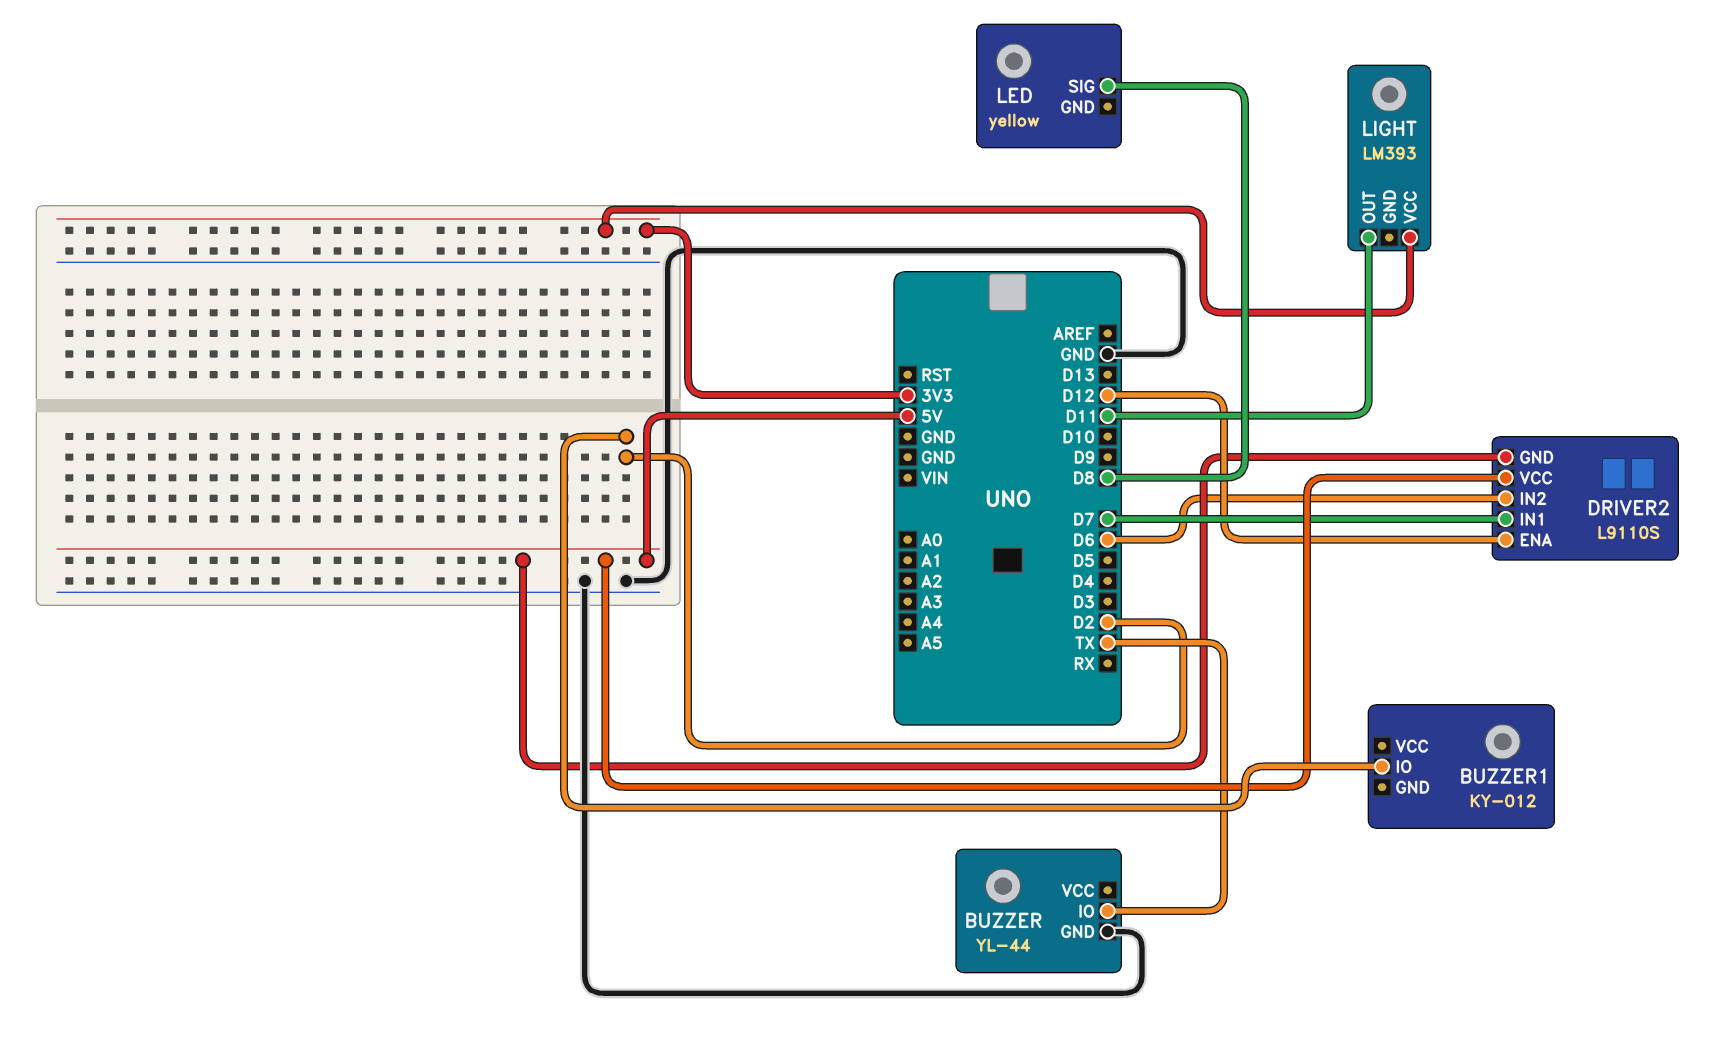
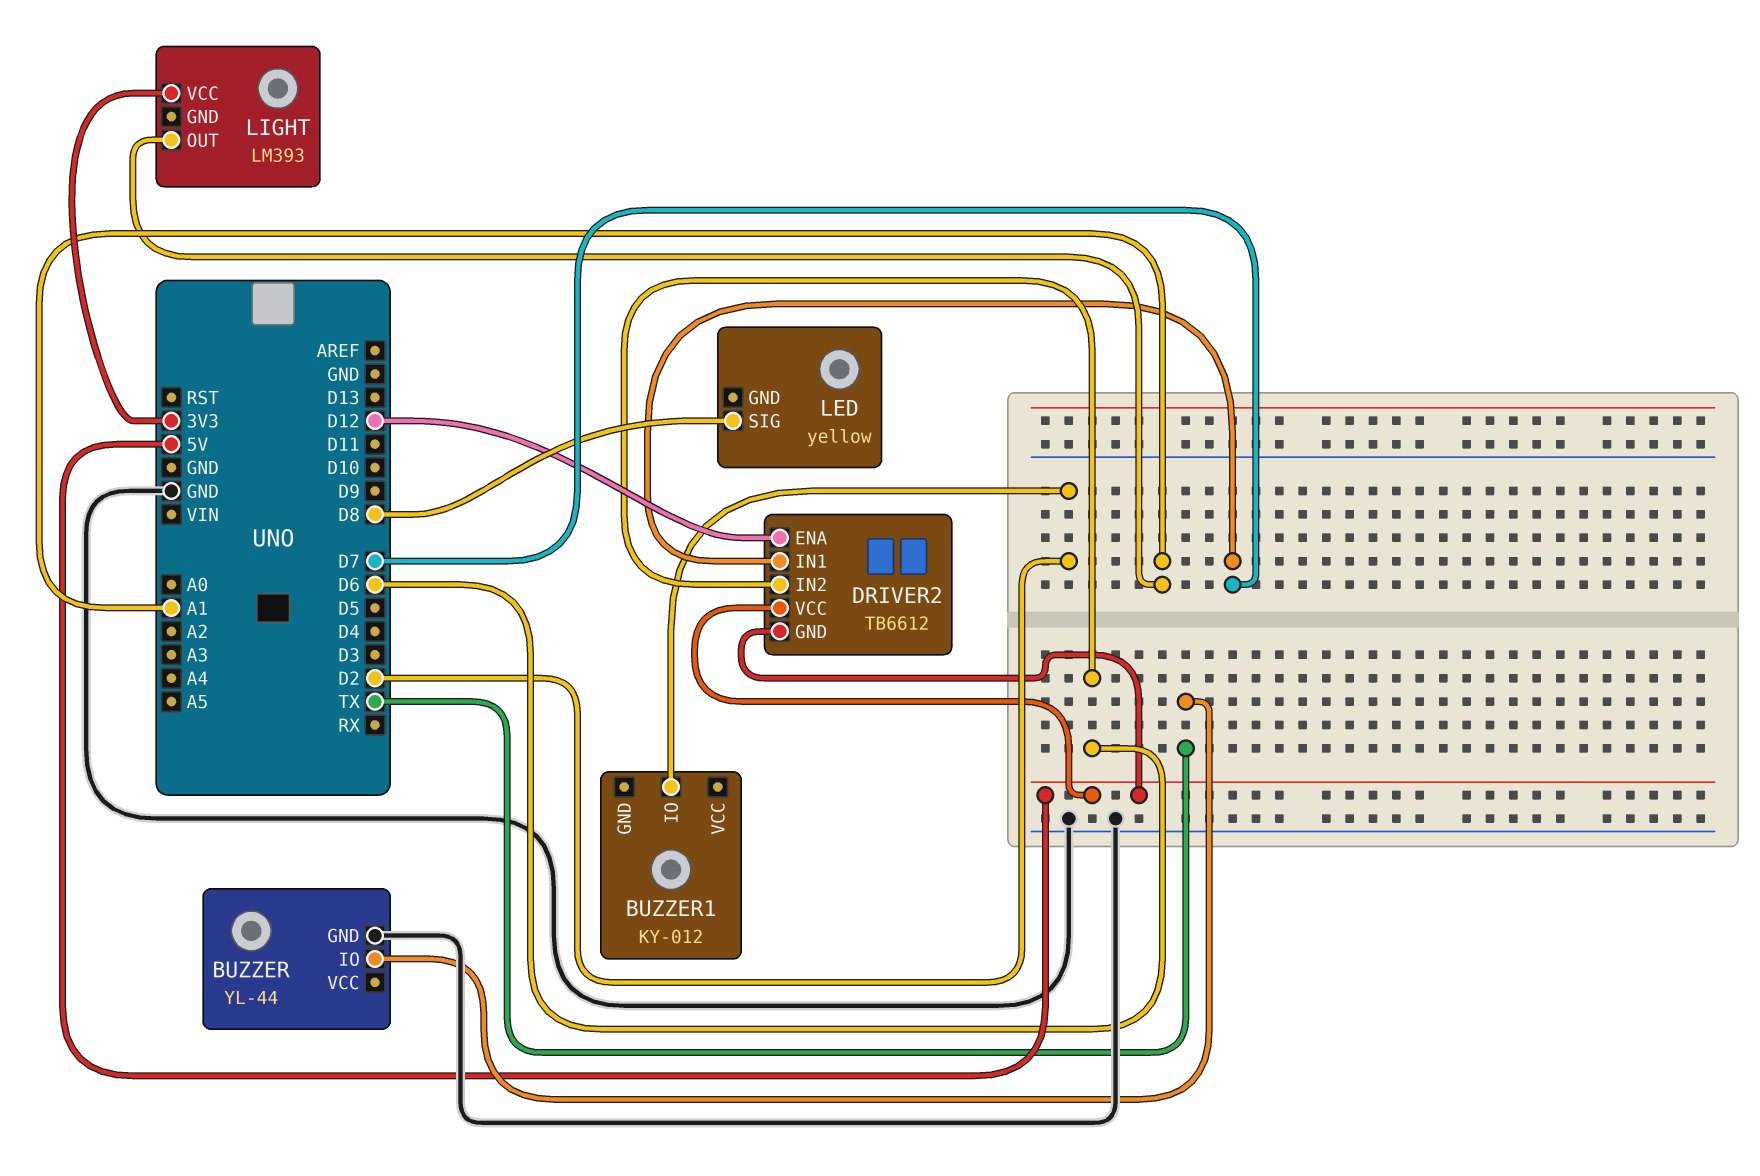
DRIVER2: L9110S -> TB6612
LIGHT pin OUT: D11 -> A1

